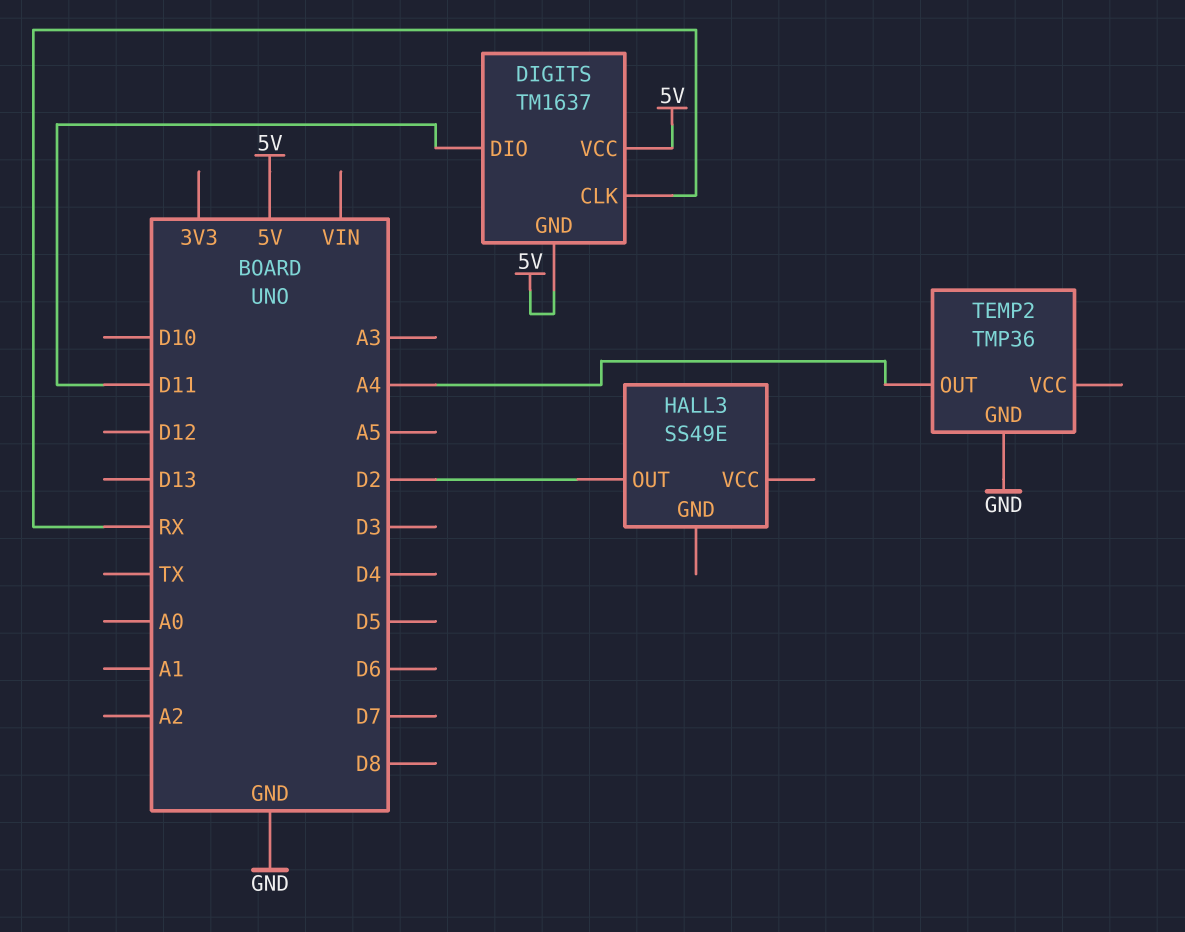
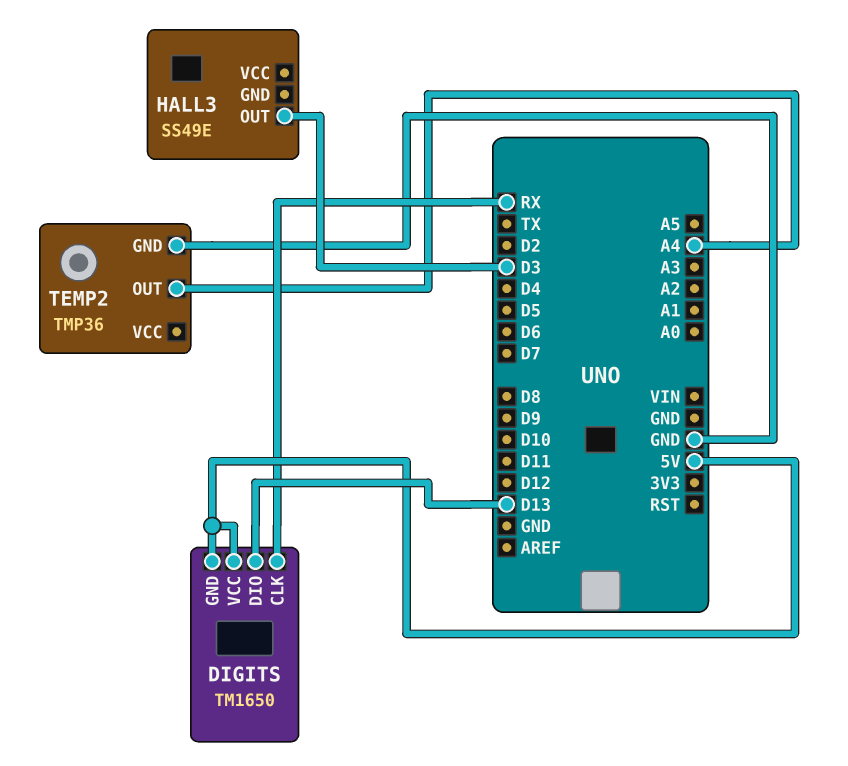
DIGITS: TM1637 -> TM1650
DIGITS pin DIO: D11 -> D13
HALL3 pin OUT: D2 -> D3

